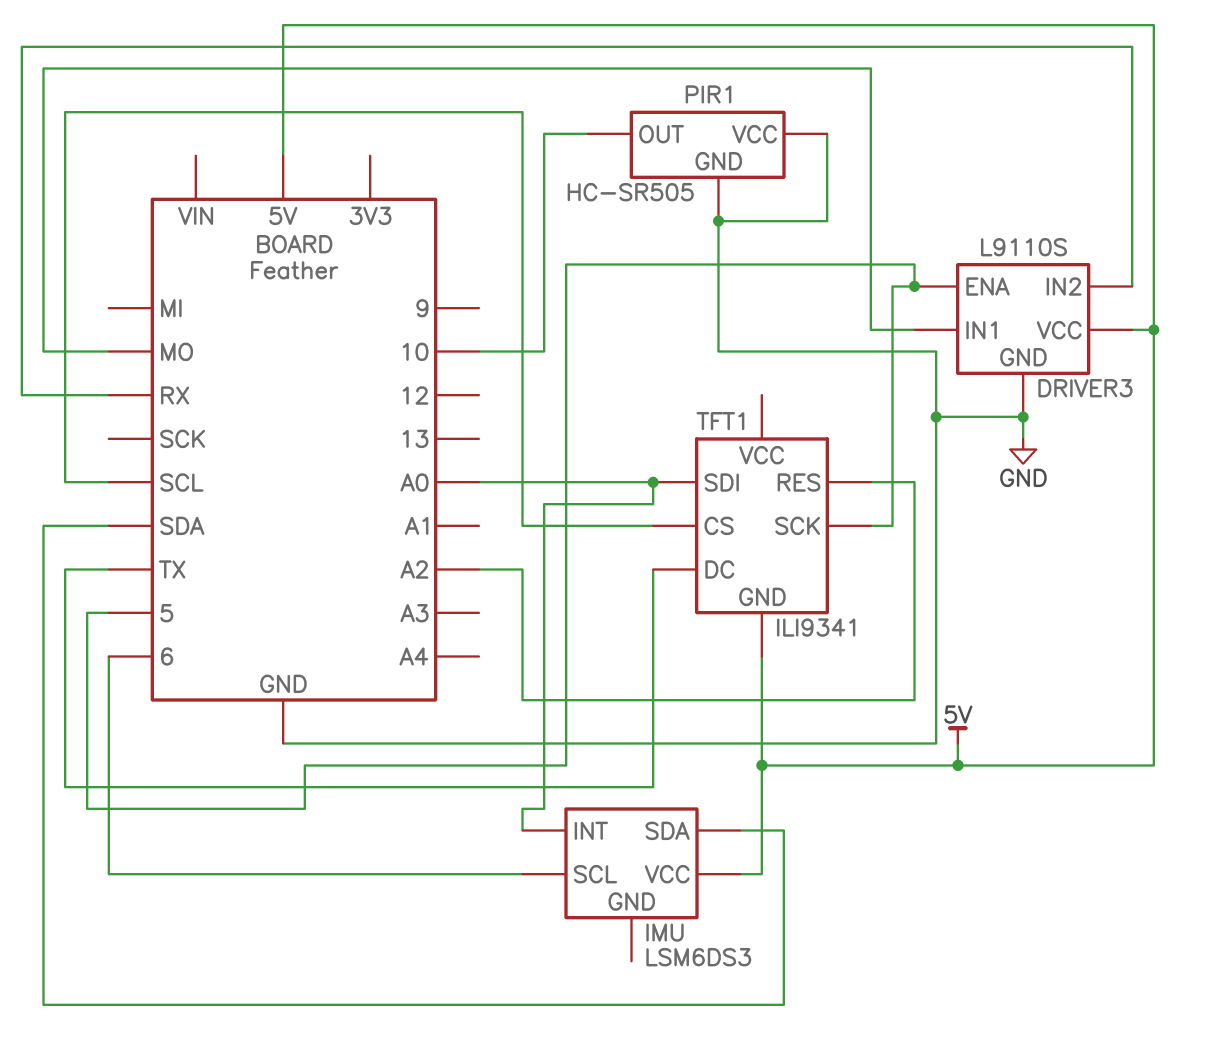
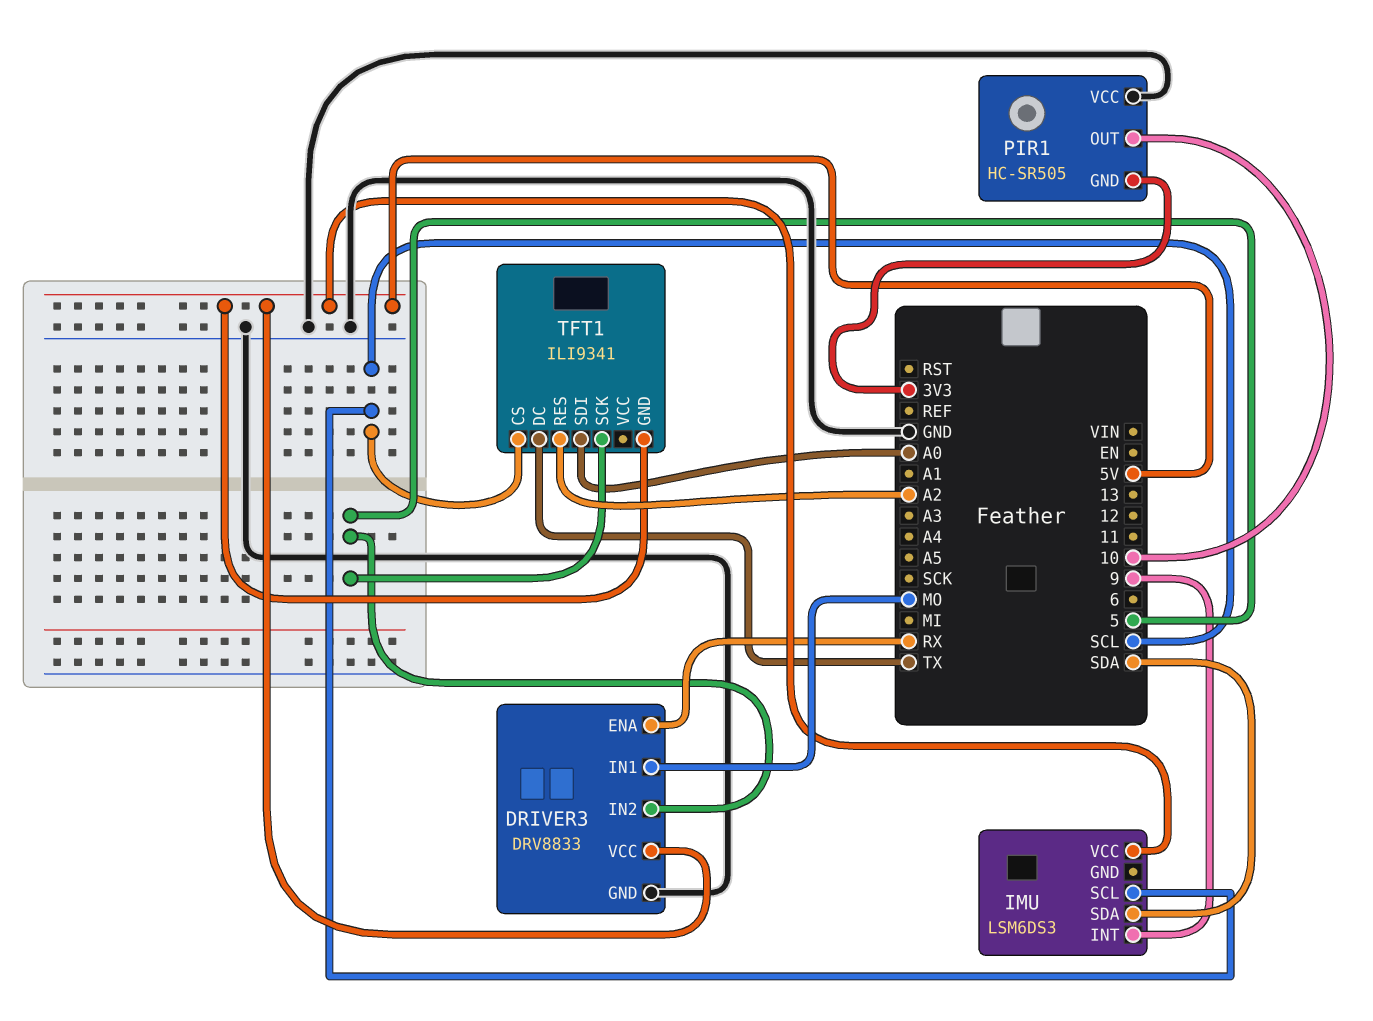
DRIVER3: L9110S -> DRV8833
DRIVER3 pin ENA: 5 -> RX
DRIVER3 pin IN2: RX -> 5
IMU pin INT: A0 -> 9
IMU pin SCL: 6 -> SCL
PIR1 pin GND: GND -> 3V3

